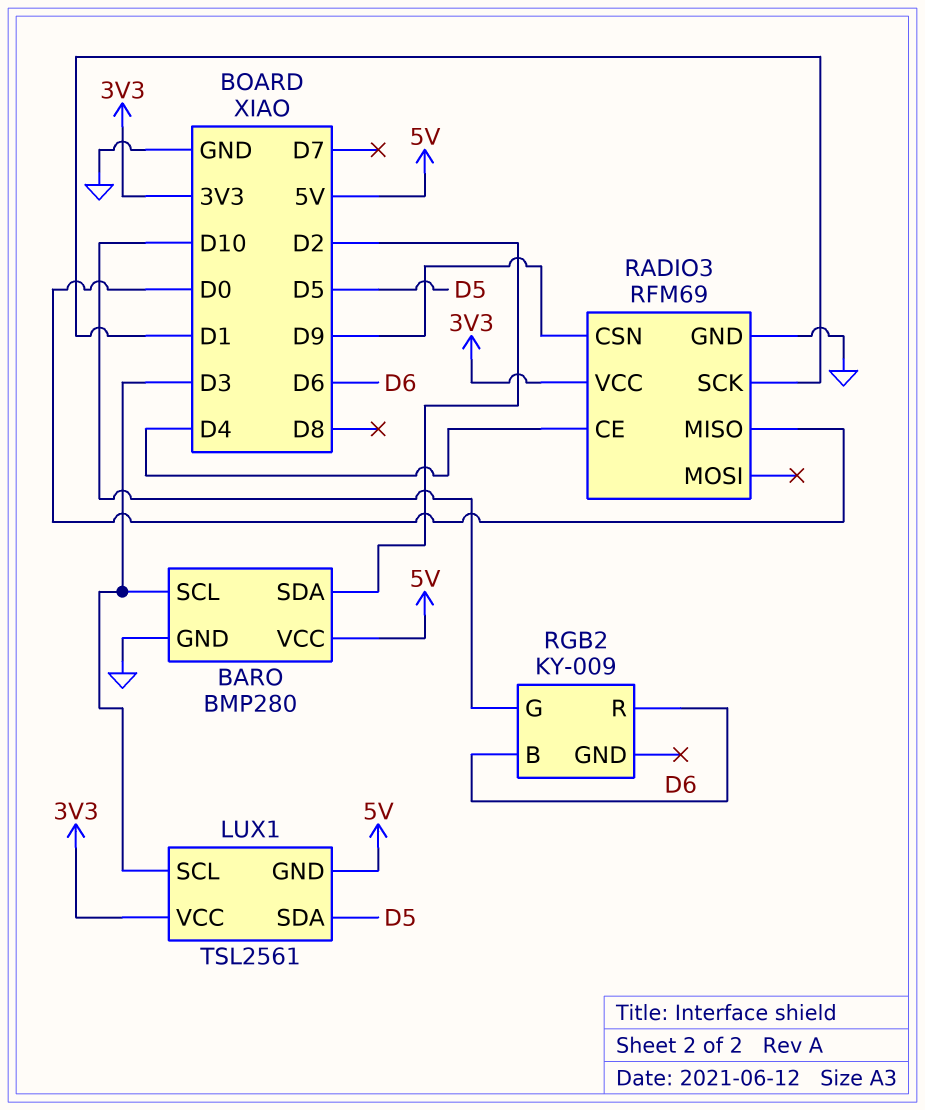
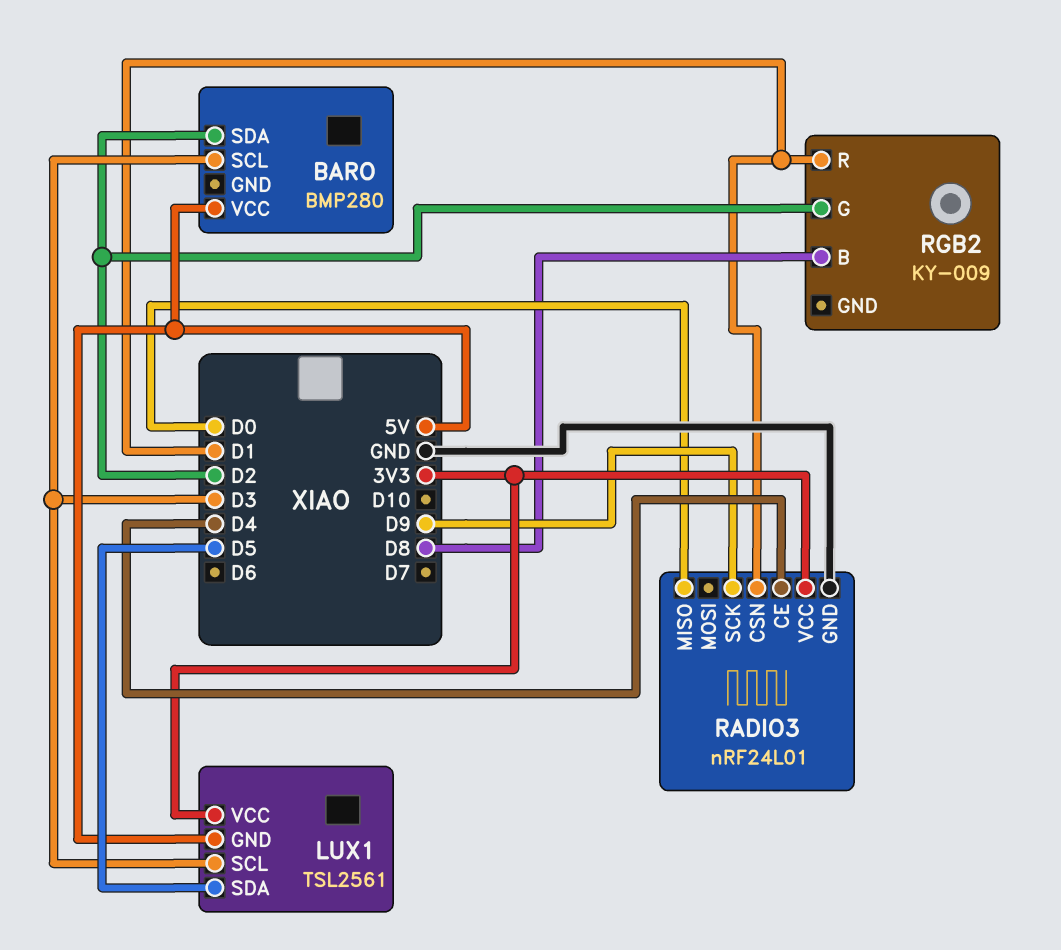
BARO pin GND: GND -> none
RADIO3: RFM69 -> nRF24L01
RADIO3 pin CSN: D9 -> D1
RADIO3 pin SCK: D1 -> D9
RGB2 pin B: D6 -> D8
RGB2 pin G: D10 -> D2
RGB2 pin R: D6 -> D1

